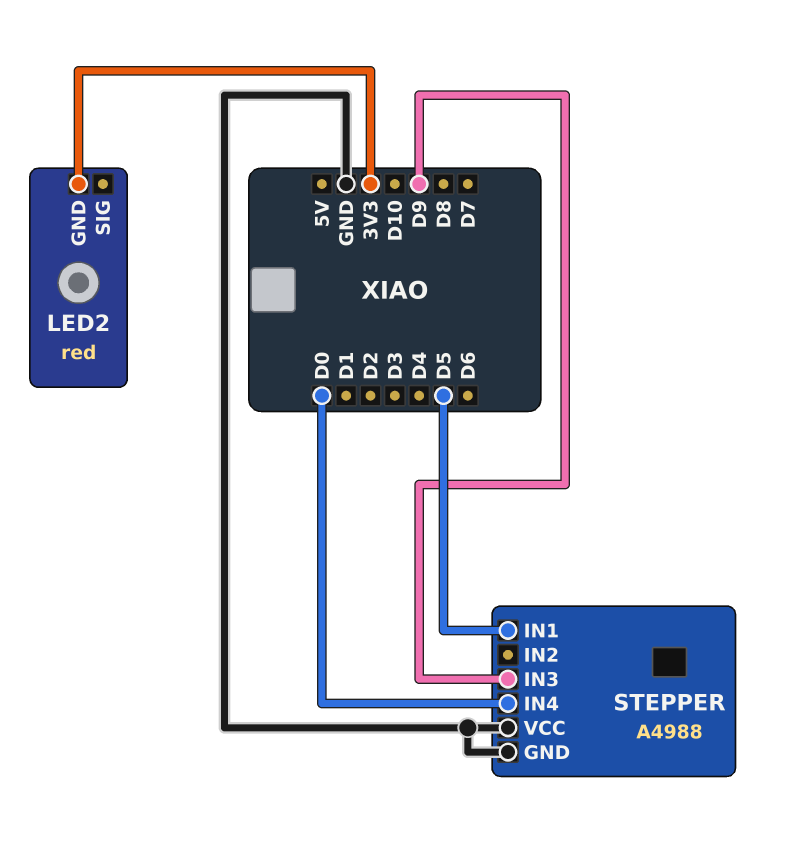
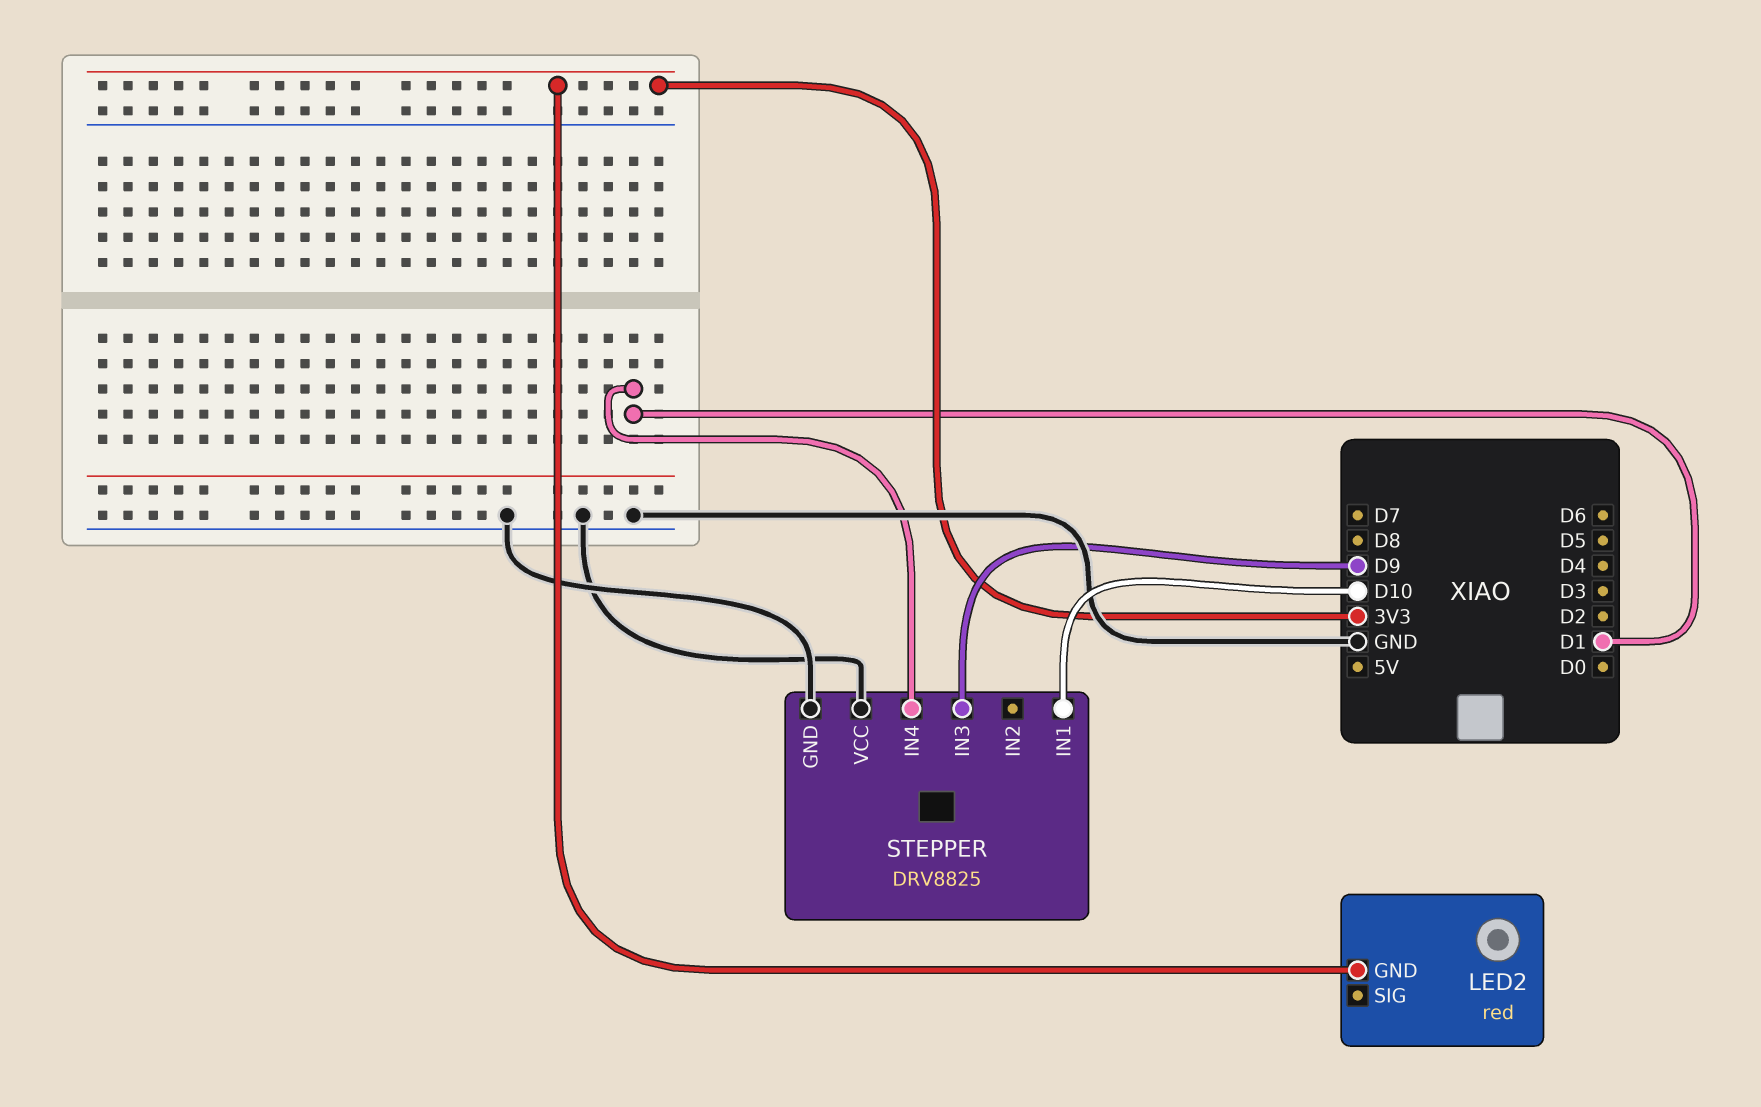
STEPPER: A4988 -> DRV8825
STEPPER pin IN1: D5 -> D10
STEPPER pin IN4: D0 -> D1

